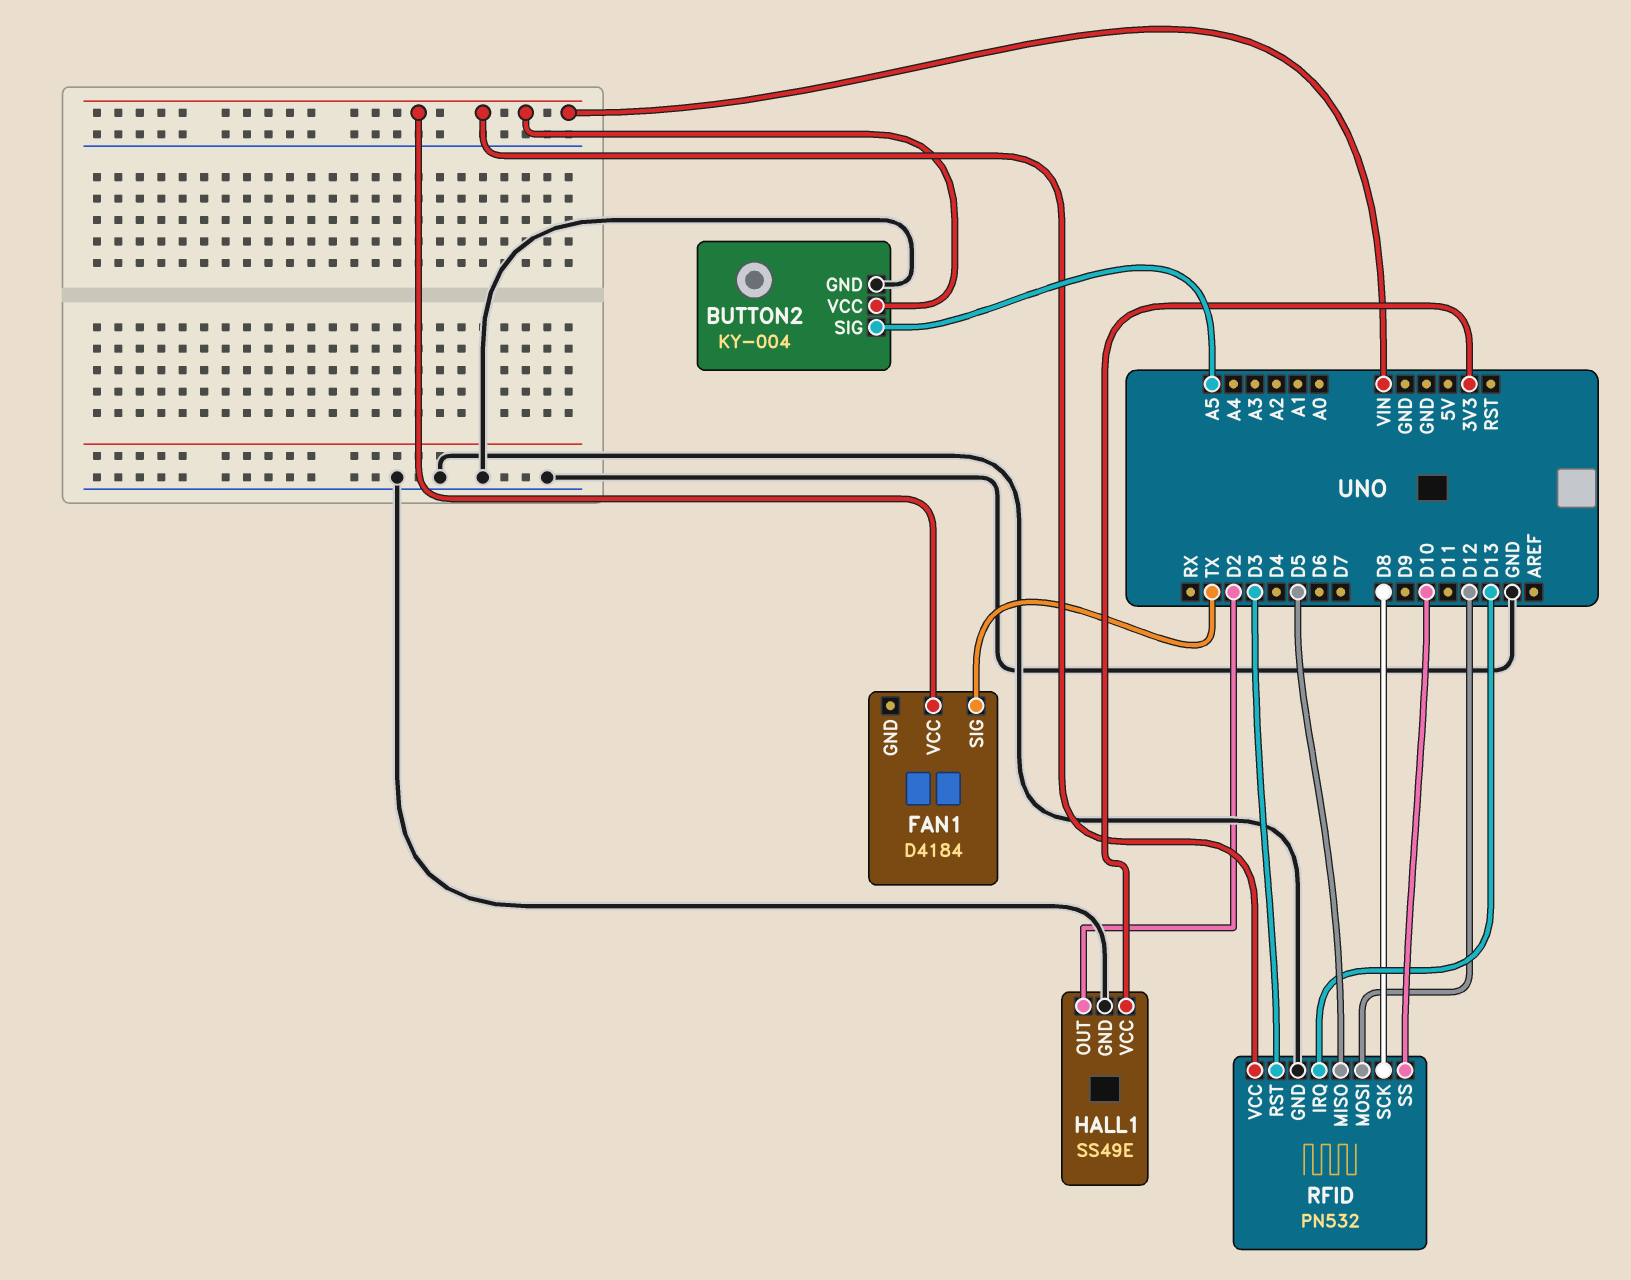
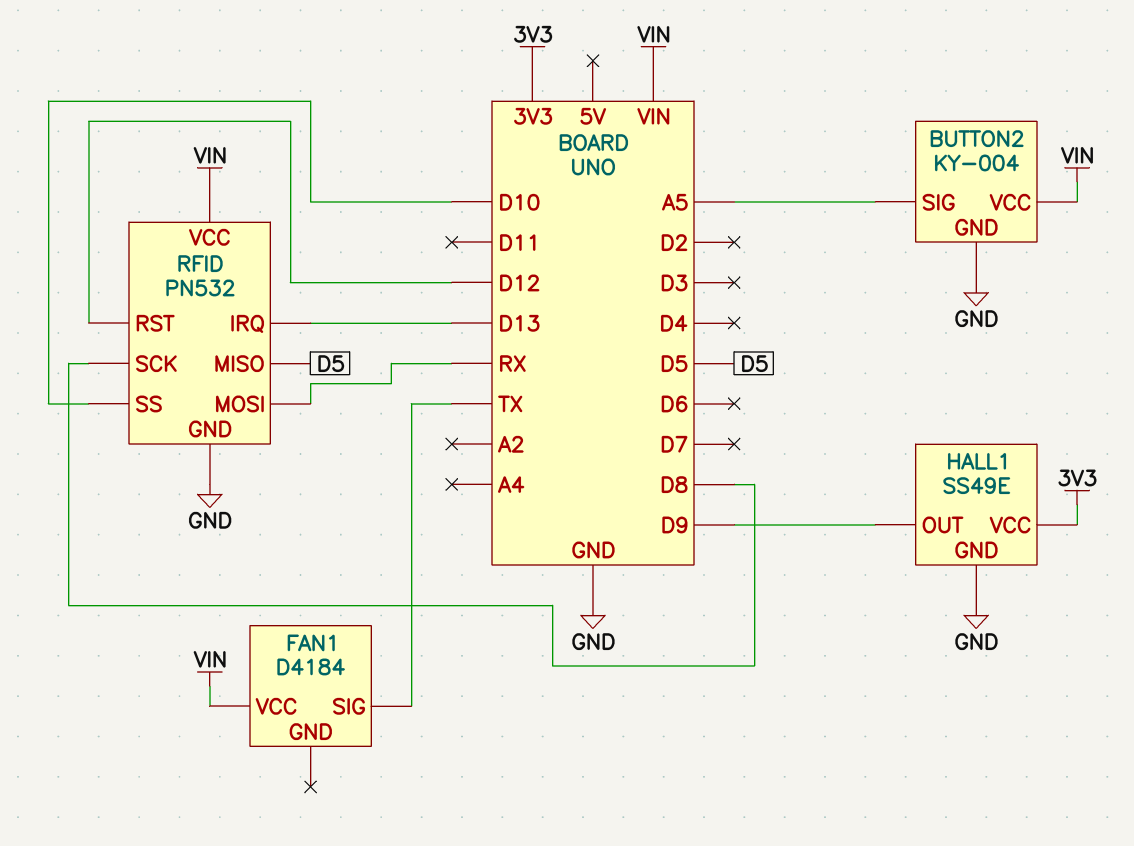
HALL1 pin OUT: D2 -> D9
RFID pin MOSI: D12 -> RX
RFID pin RST: D3 -> D12

